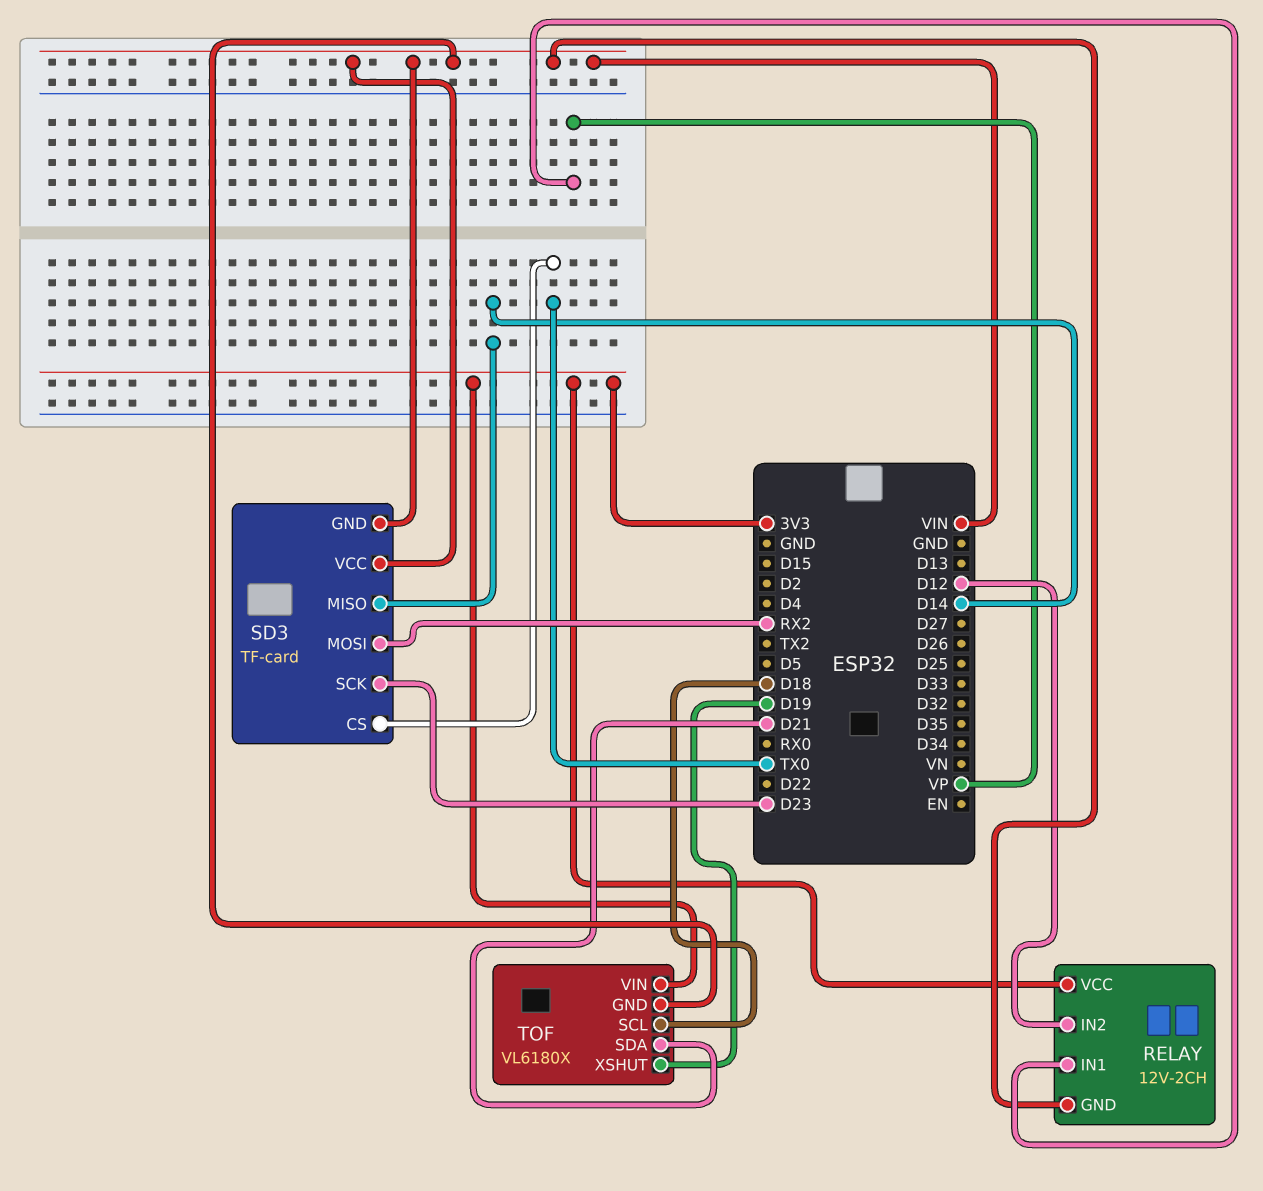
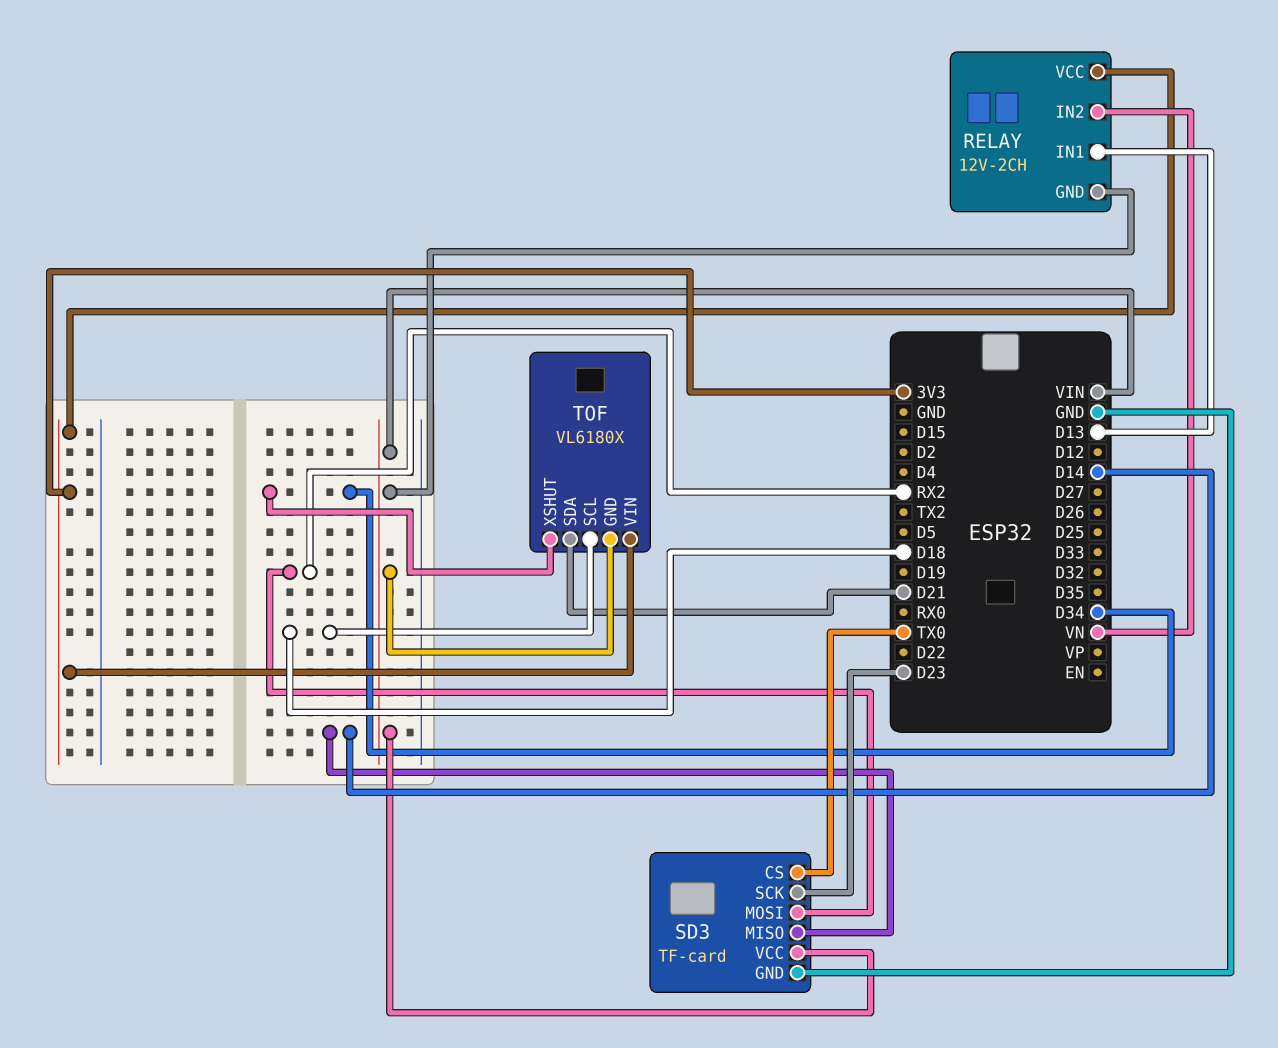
RELAY pin IN1: VP -> D13
RELAY pin IN2: D12 -> VN
SD3 pin GND: VIN -> GND
TOF pin XSHUT: D19 -> D34

